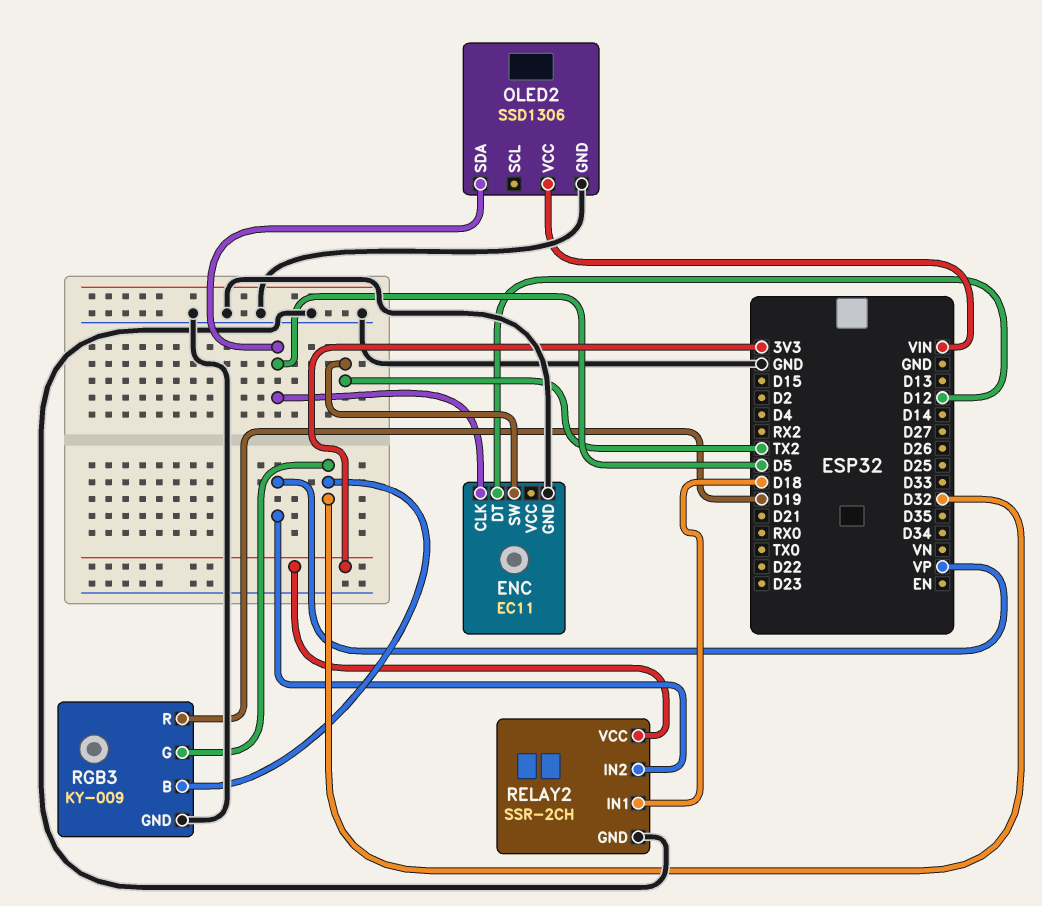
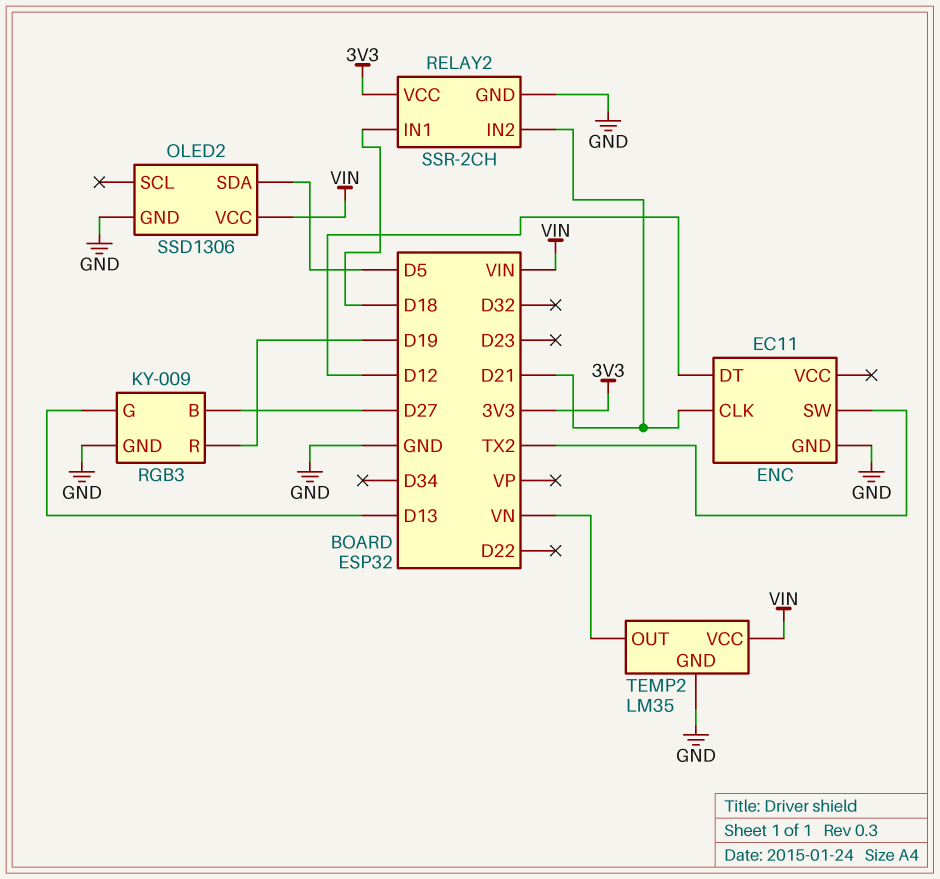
ENC pin CLK: D5 -> D21
RELAY2 pin IN2: VP -> D21
RGB3 pin B: D32 -> D27
RGB3 pin G: D32 -> D13
TEMP2: none -> LM35
TEMP2 pin GND: none -> GND
TEMP2 pin OUT: none -> VN
TEMP2 pin VCC: none -> VIN

